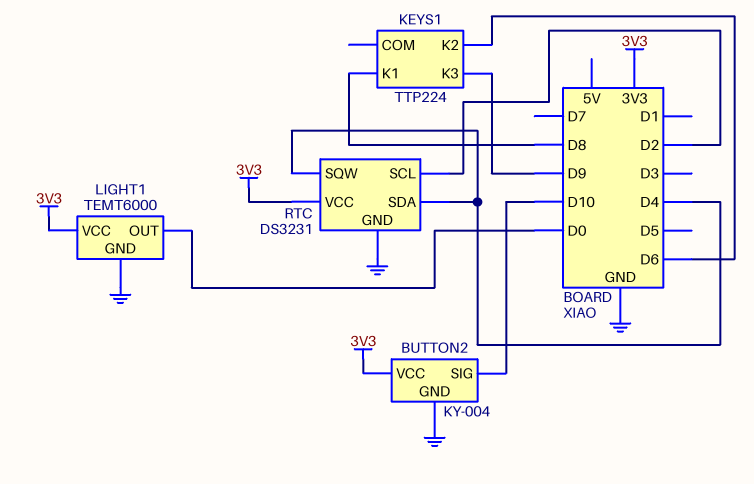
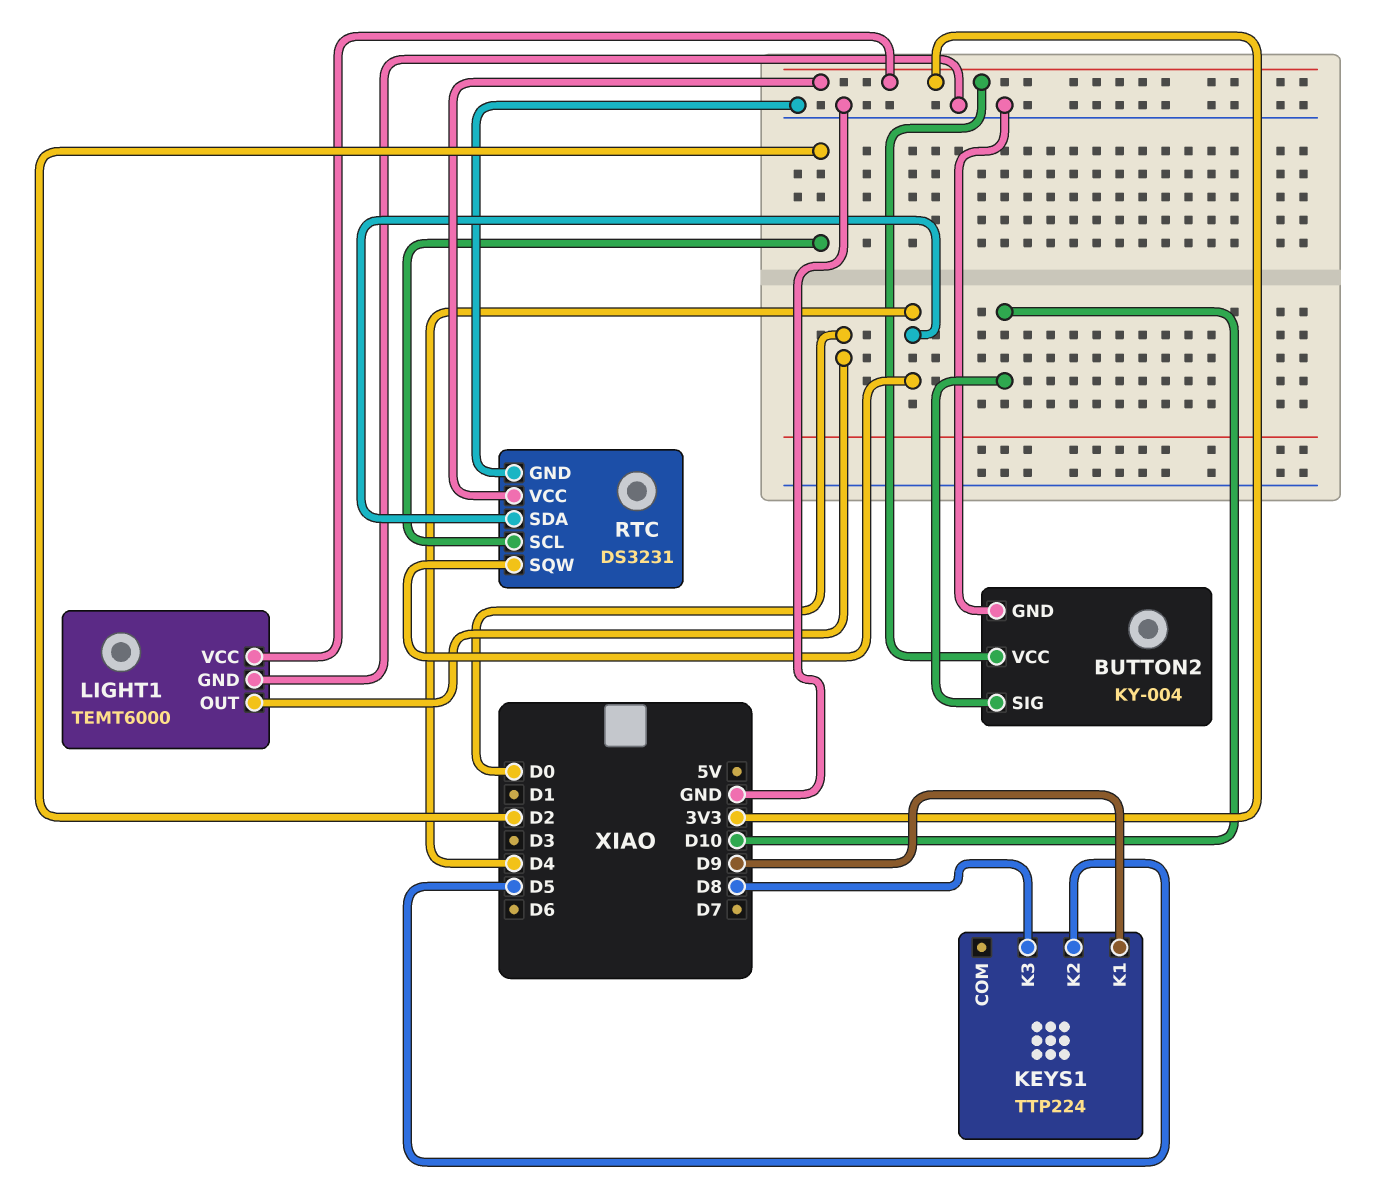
KEYS1 pin K1: D8 -> D9
KEYS1 pin K2: D6 -> D5
KEYS1 pin K3: D9 -> D8

